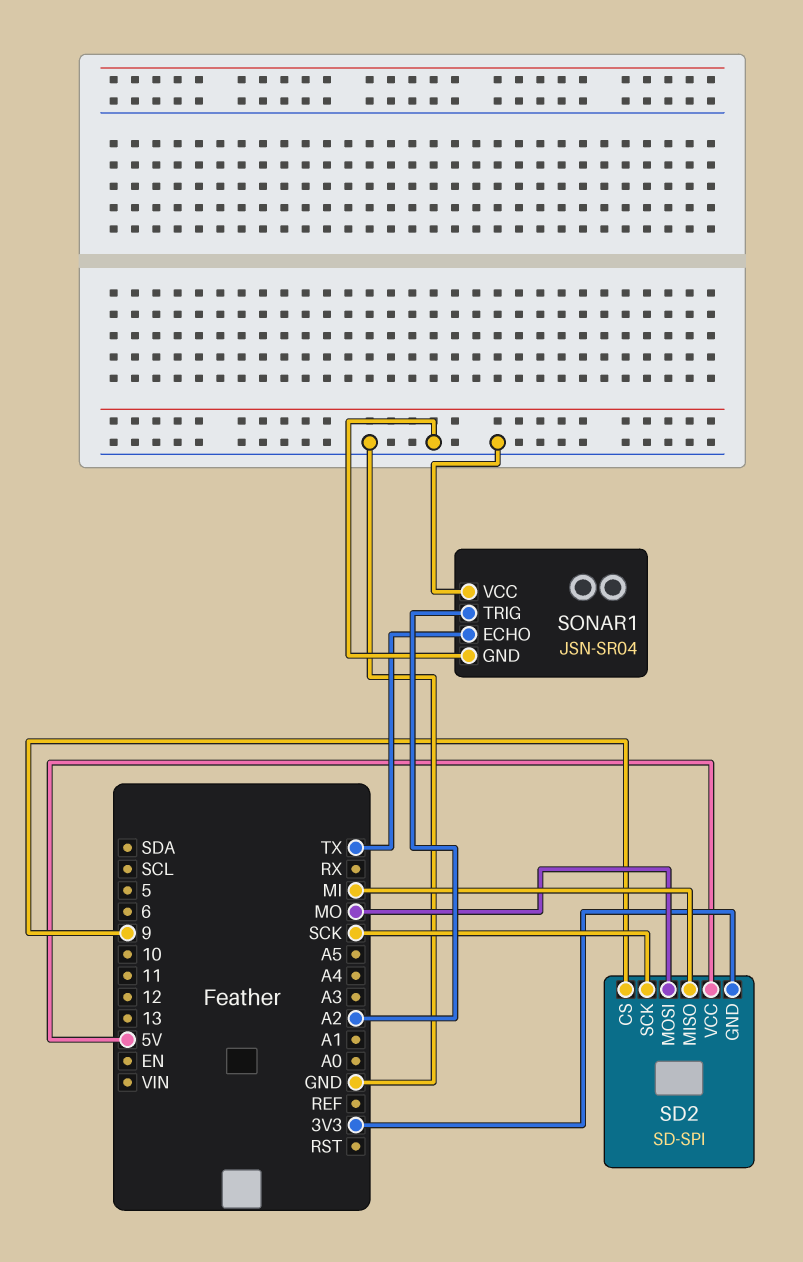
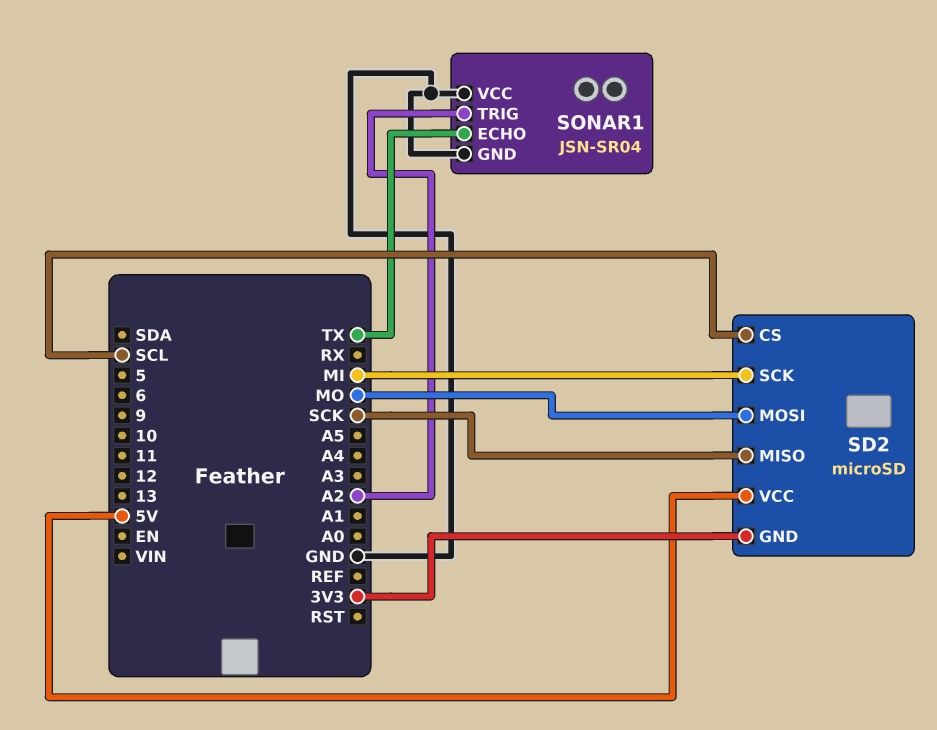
SD2: SD-SPI -> microSD
SD2 pin CS: 9 -> SCL
SD2 pin MISO: MI -> SCK
SD2 pin SCK: SCK -> MI

